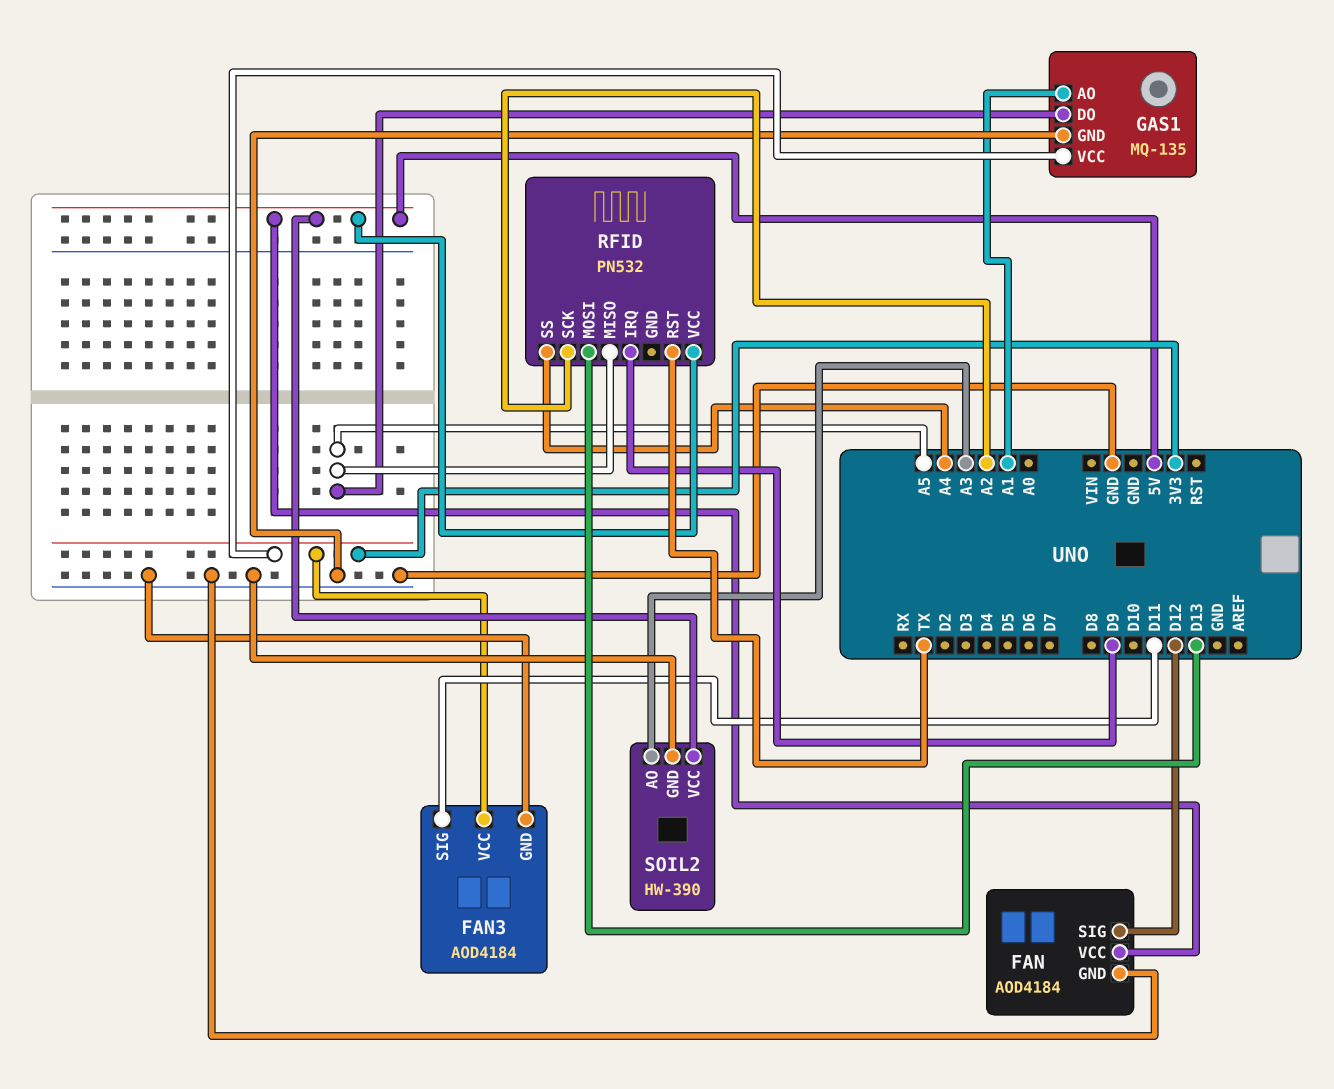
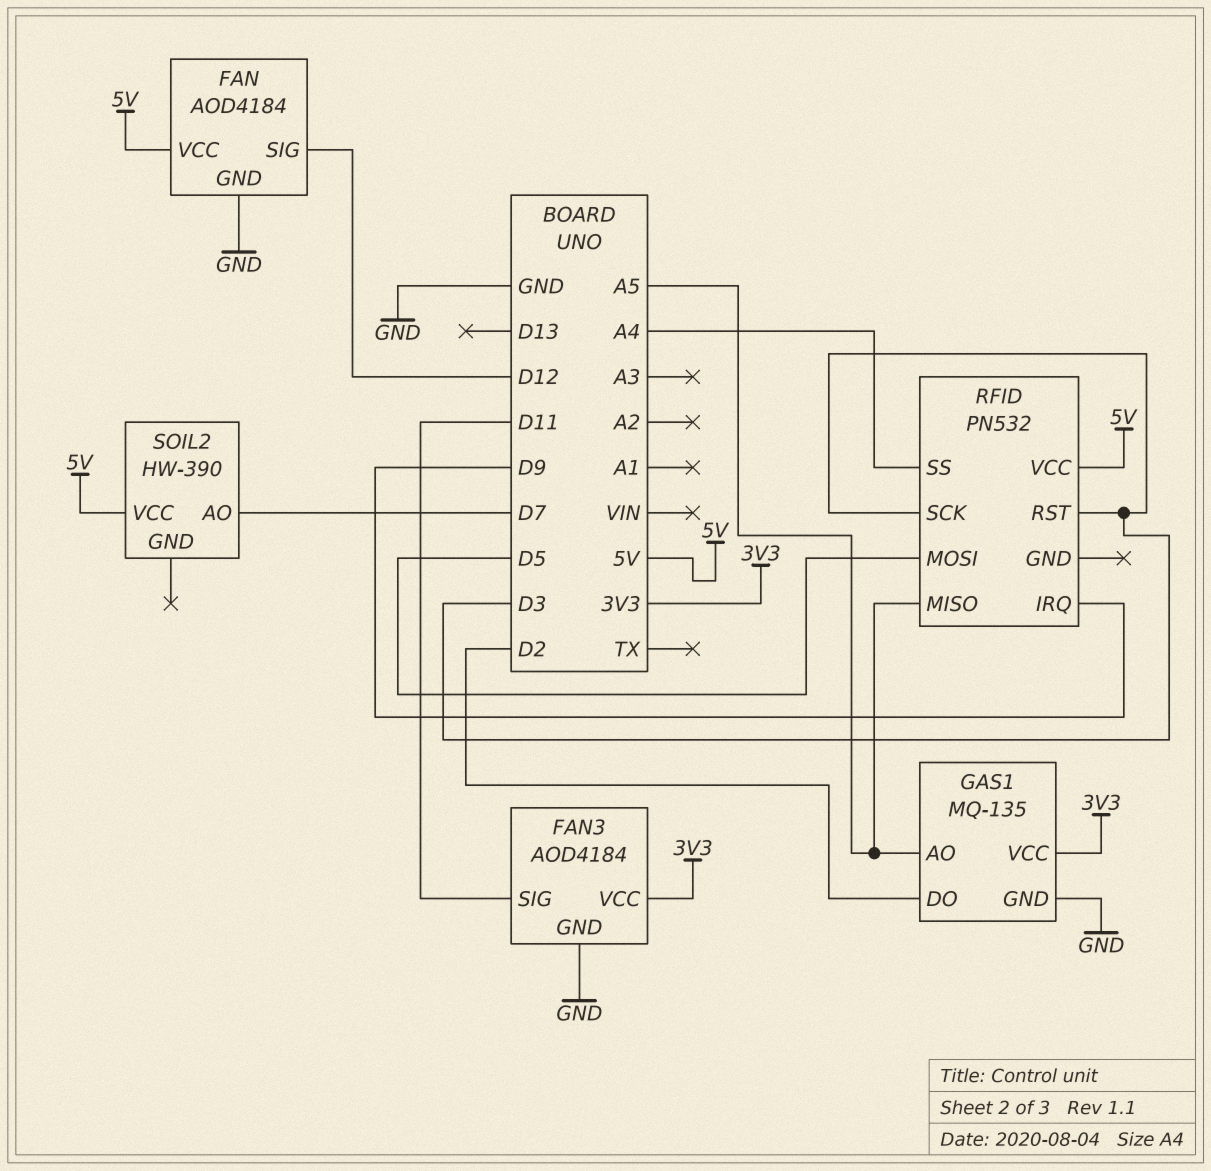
GAS1 pin AO: A1 -> A5
GAS1 pin DO: A5 -> D2
RFID pin MOSI: D13 -> D5
RFID pin RST: TX -> D3
RFID pin SCK: A2 -> D3
SOIL2 pin AO: A3 -> D7
SOIL2 pin GND: GND -> none

